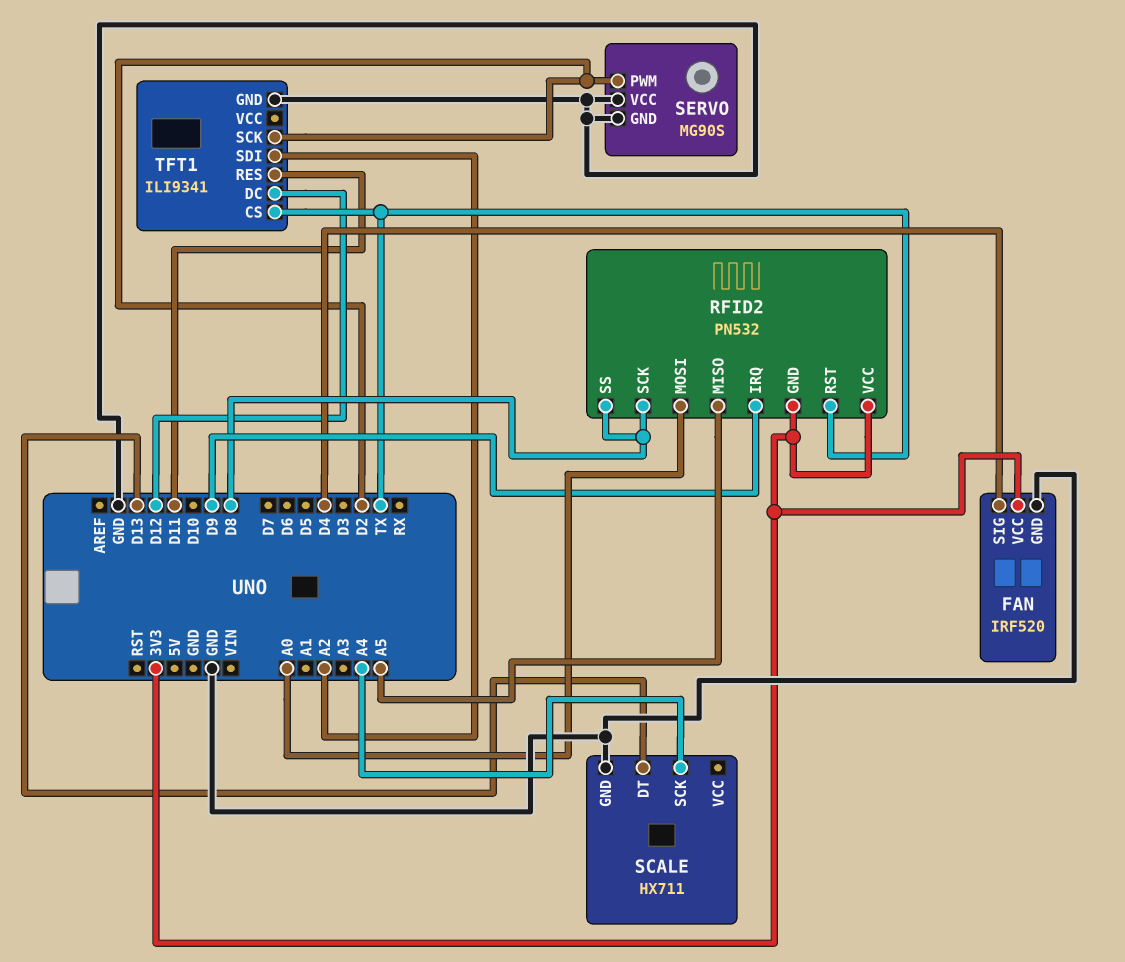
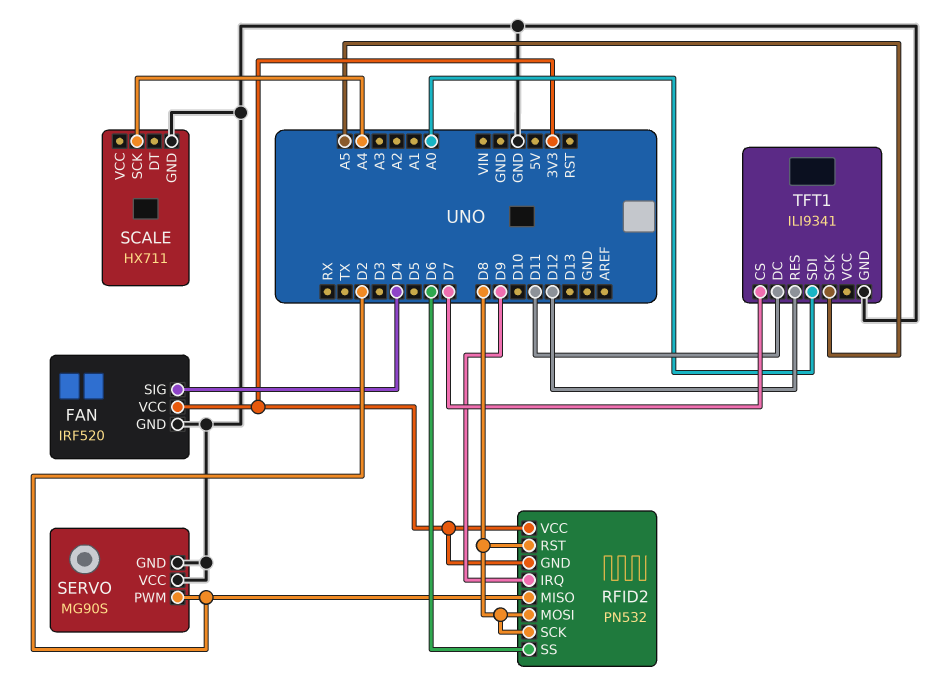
RFID2 pin MISO: A5 -> D2
RFID2 pin MOSI: A0 -> D8
RFID2 pin RST: TX -> D8
RFID2 pin SS: D8 -> D6
SCALE pin DT: D13 -> none
TFT1 pin CS: TX -> D7
TFT1 pin DC: D12 -> D11
TFT1 pin RES: D11 -> D12
TFT1 pin SCK: D2 -> A5
TFT1 pin SDI: A2 -> A0

